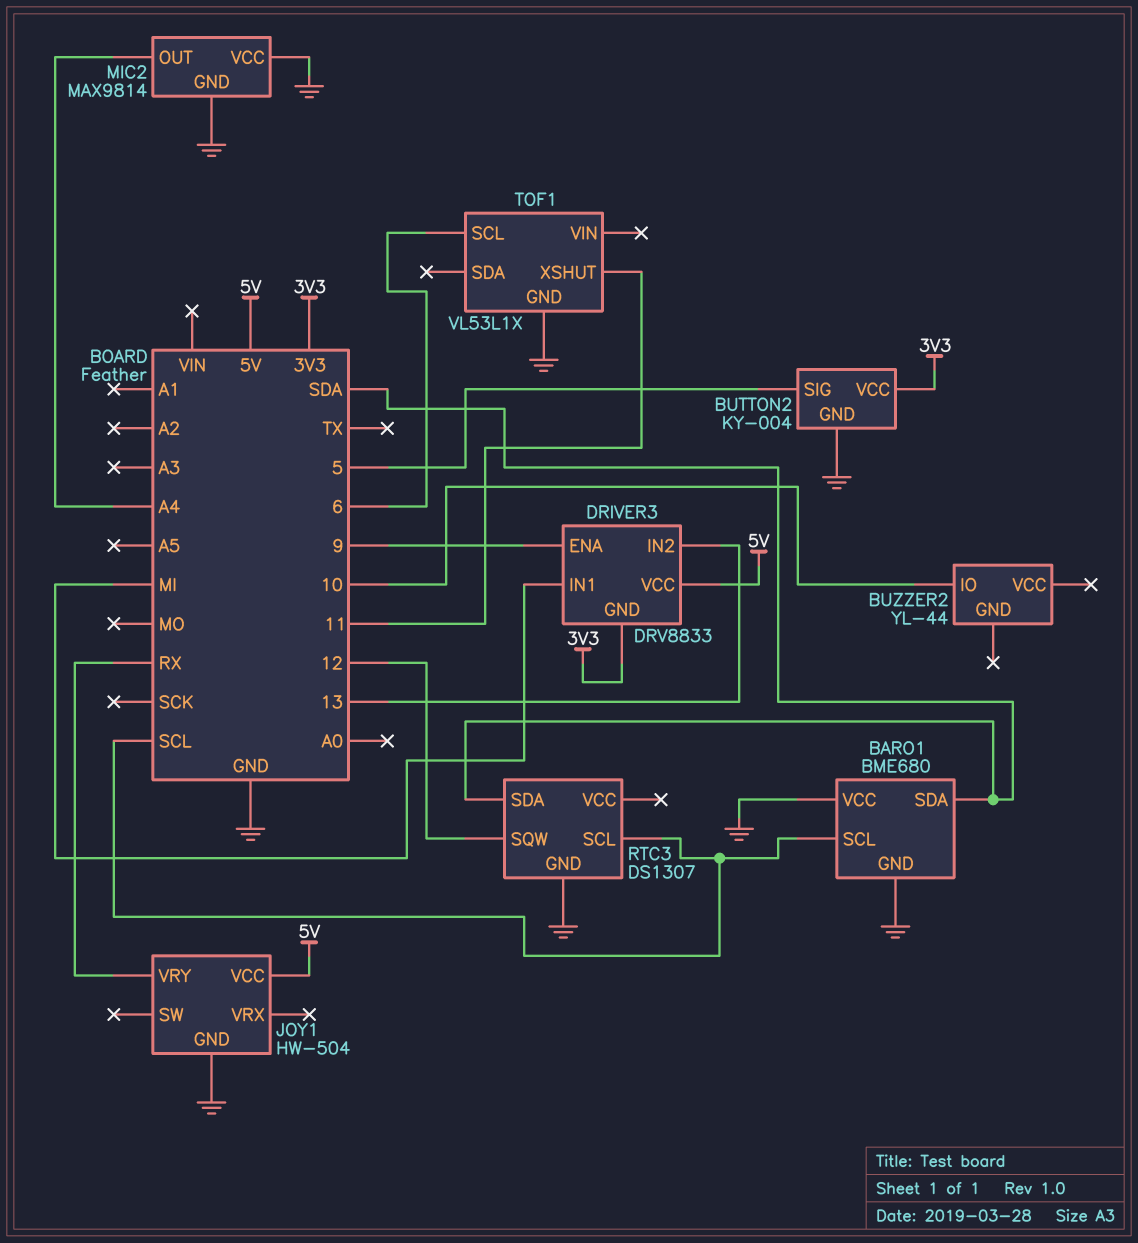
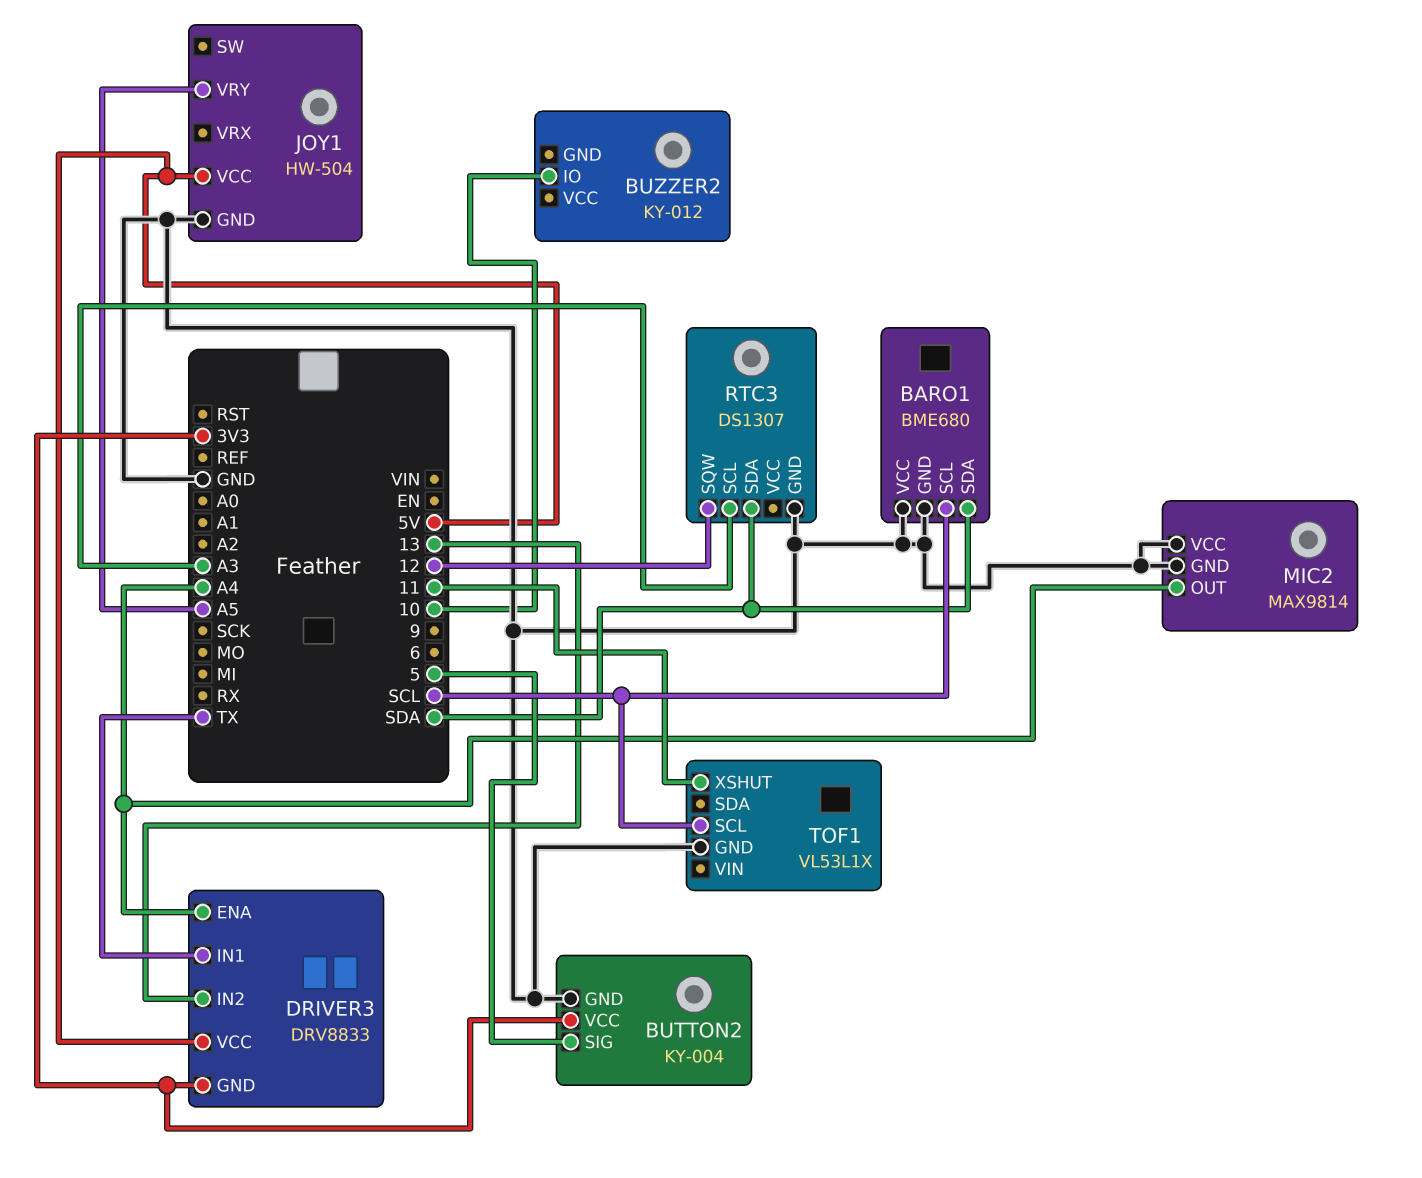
BUZZER2: YL-44 -> KY-012
DRIVER3 pin ENA: 9 -> A4
DRIVER3 pin IN1: MI -> TX
JOY1 pin VRY: RX -> A5
RTC3 pin SCL: SCL -> A3
TOF1 pin SCL: 6 -> SCL

